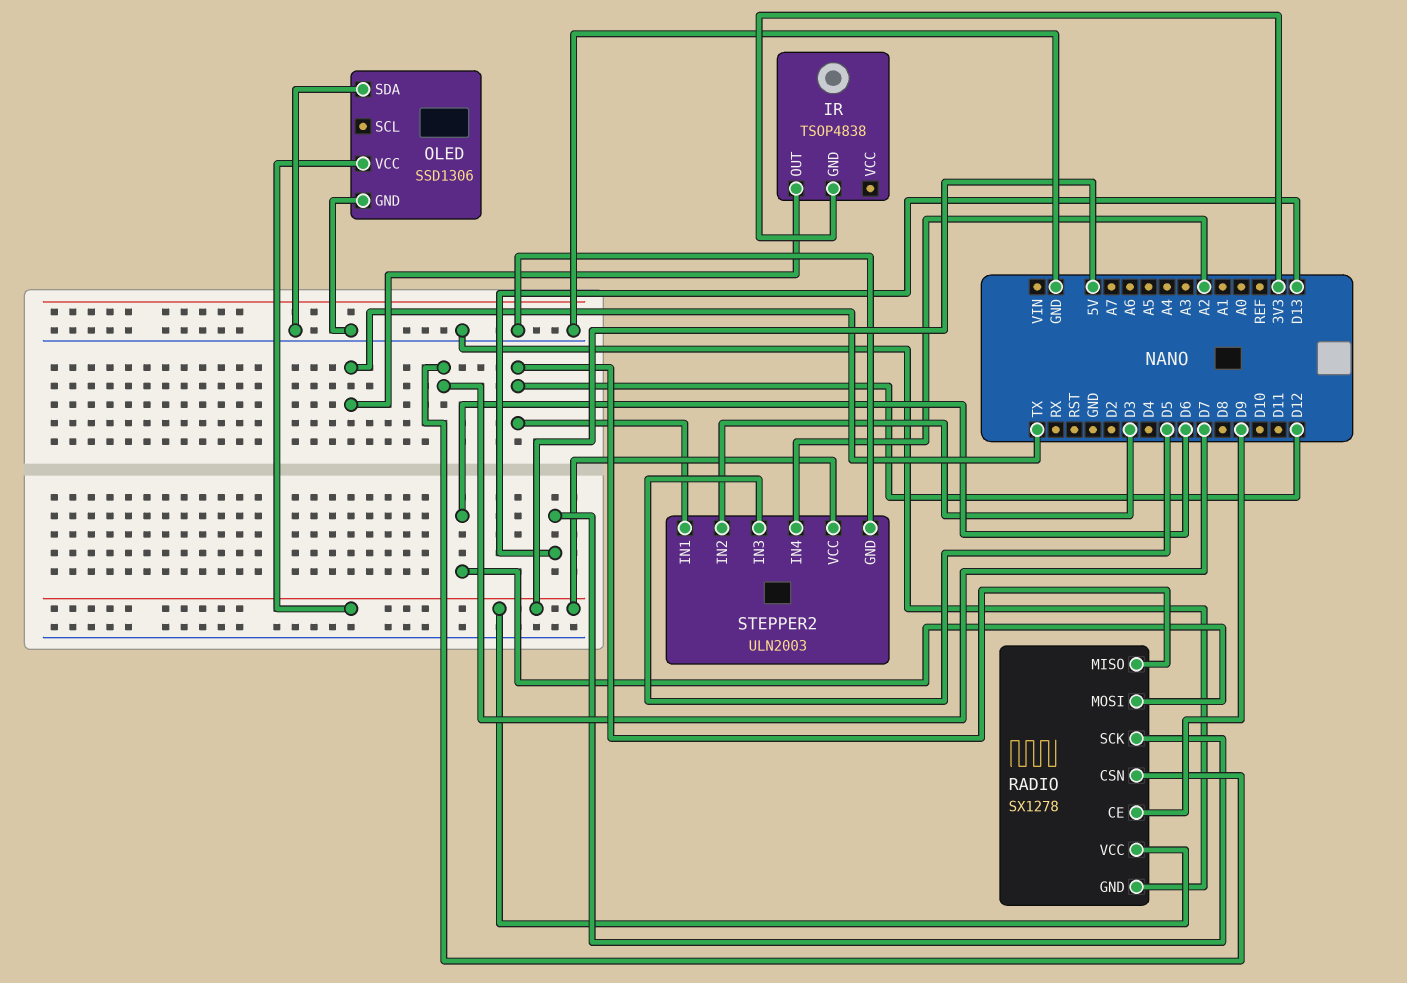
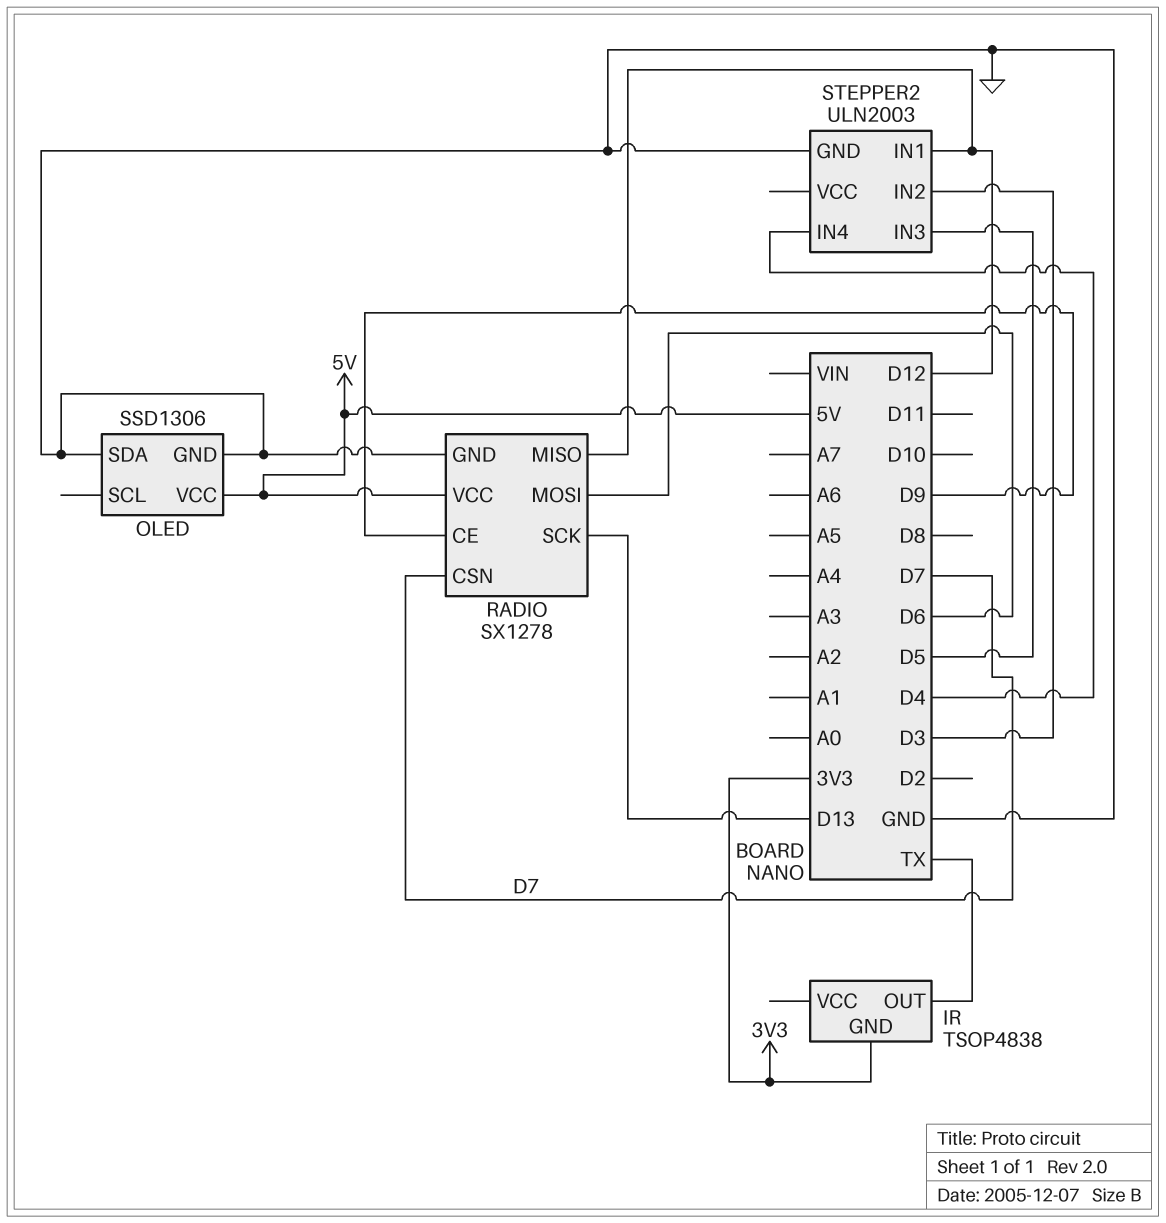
STEPPER2 pin IN4: A2 -> D4
STEPPER2 pin VCC: 5V -> none

